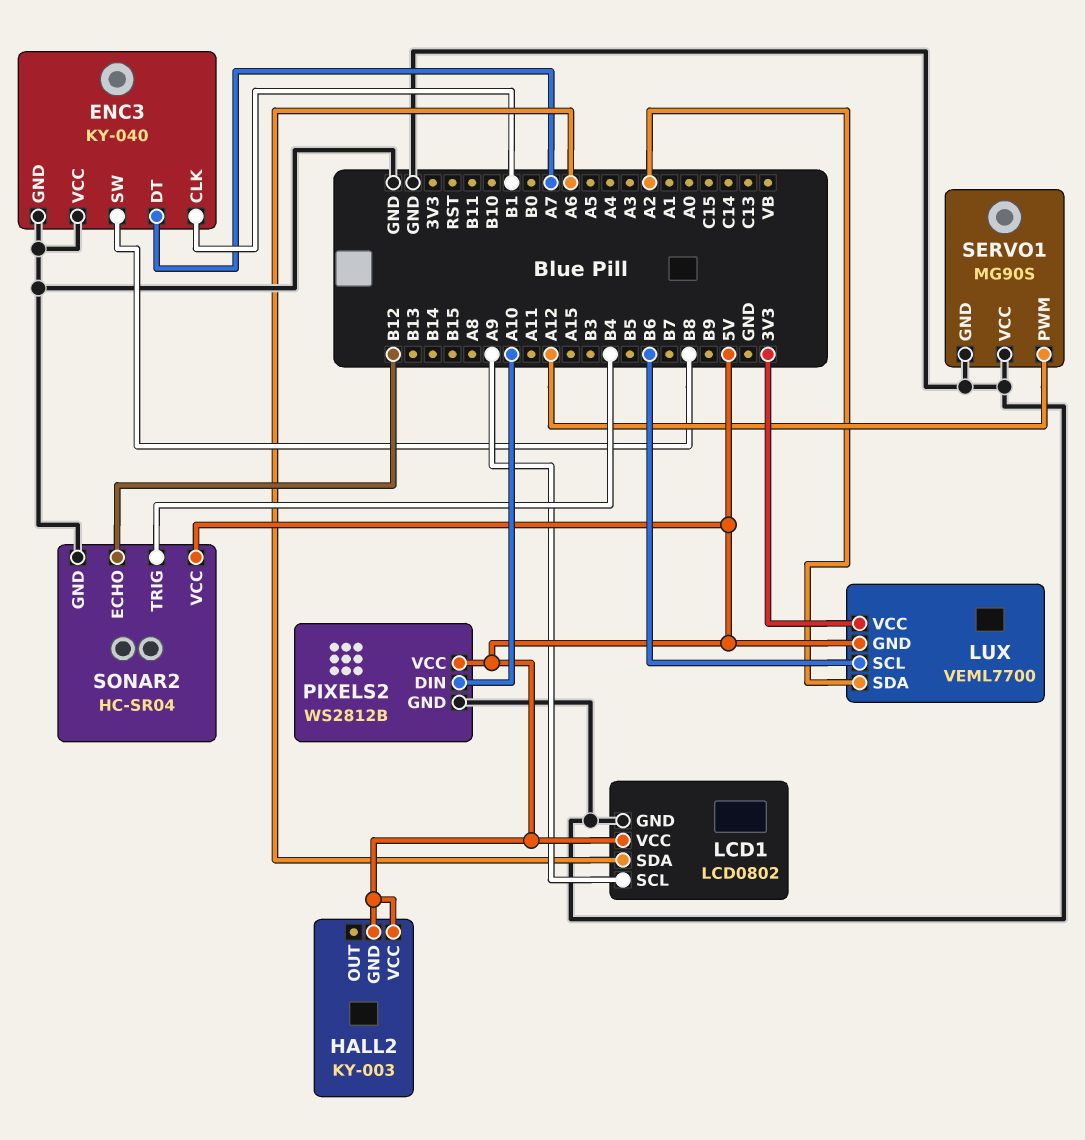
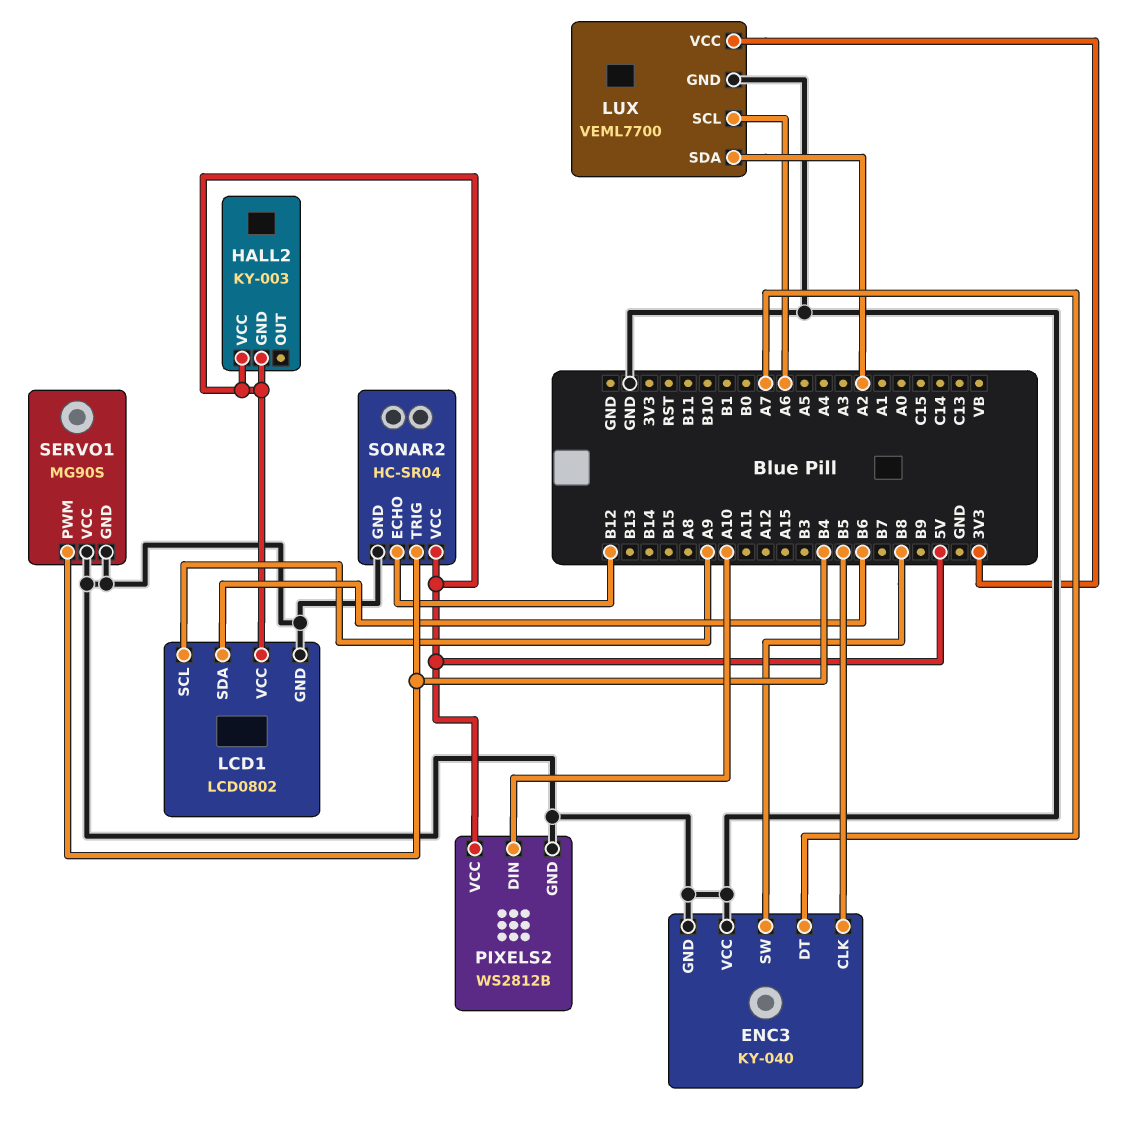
ENC3 pin CLK: B1 -> B5
LCD1 pin SDA: A6 -> B6
LUX pin GND: 5V -> GND
LUX pin SCL: B6 -> A6
SERVO1 pin PWM: A12 -> B4

